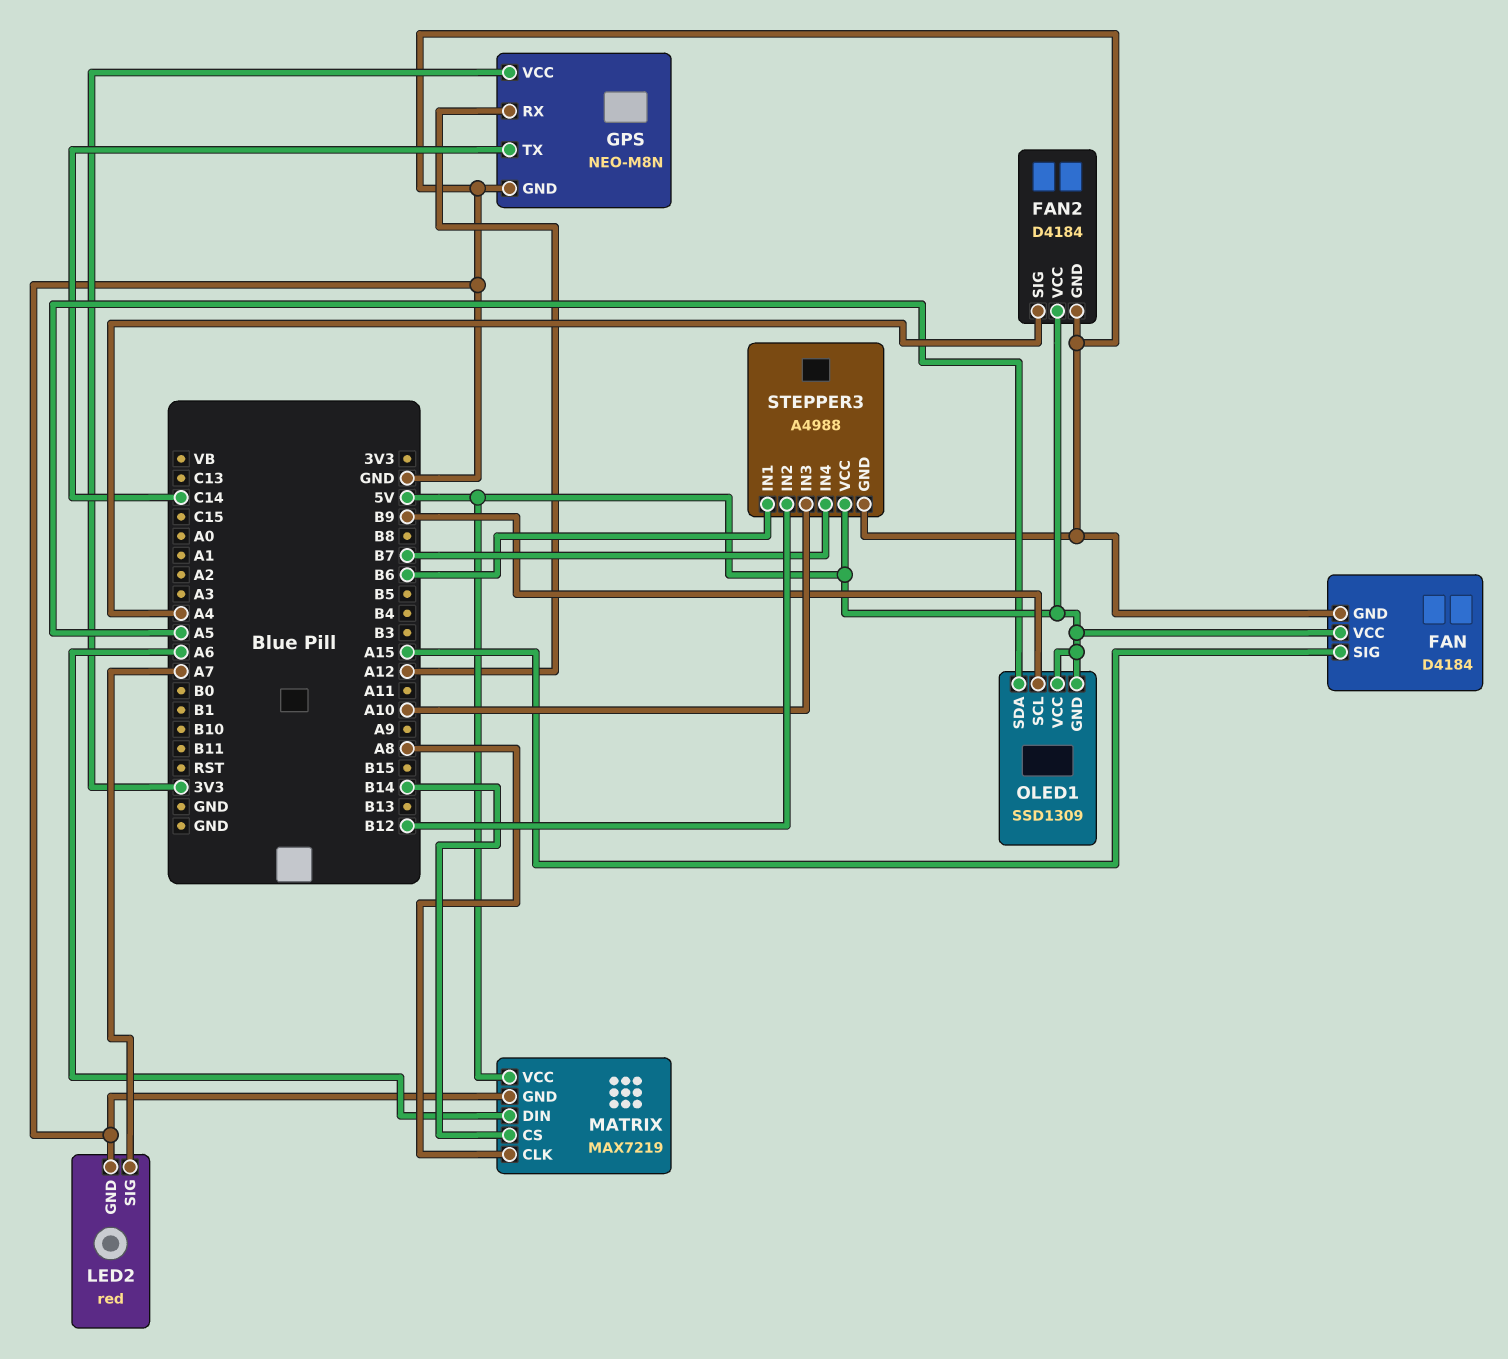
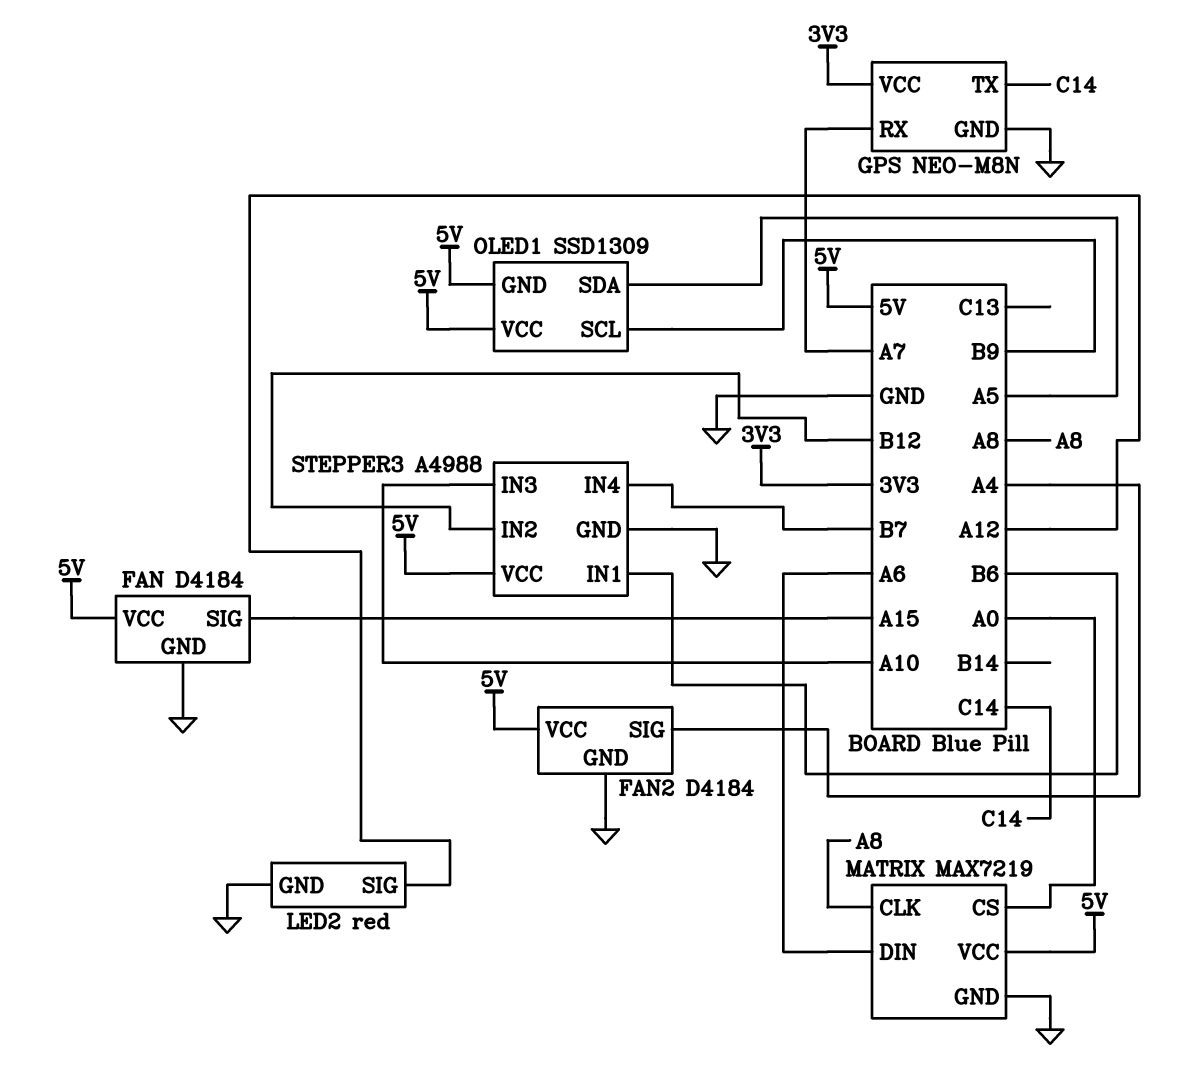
GPS pin RX: A12 -> A7
LED2 pin SIG: A7 -> A12
MATRIX pin CS: B14 -> A0

